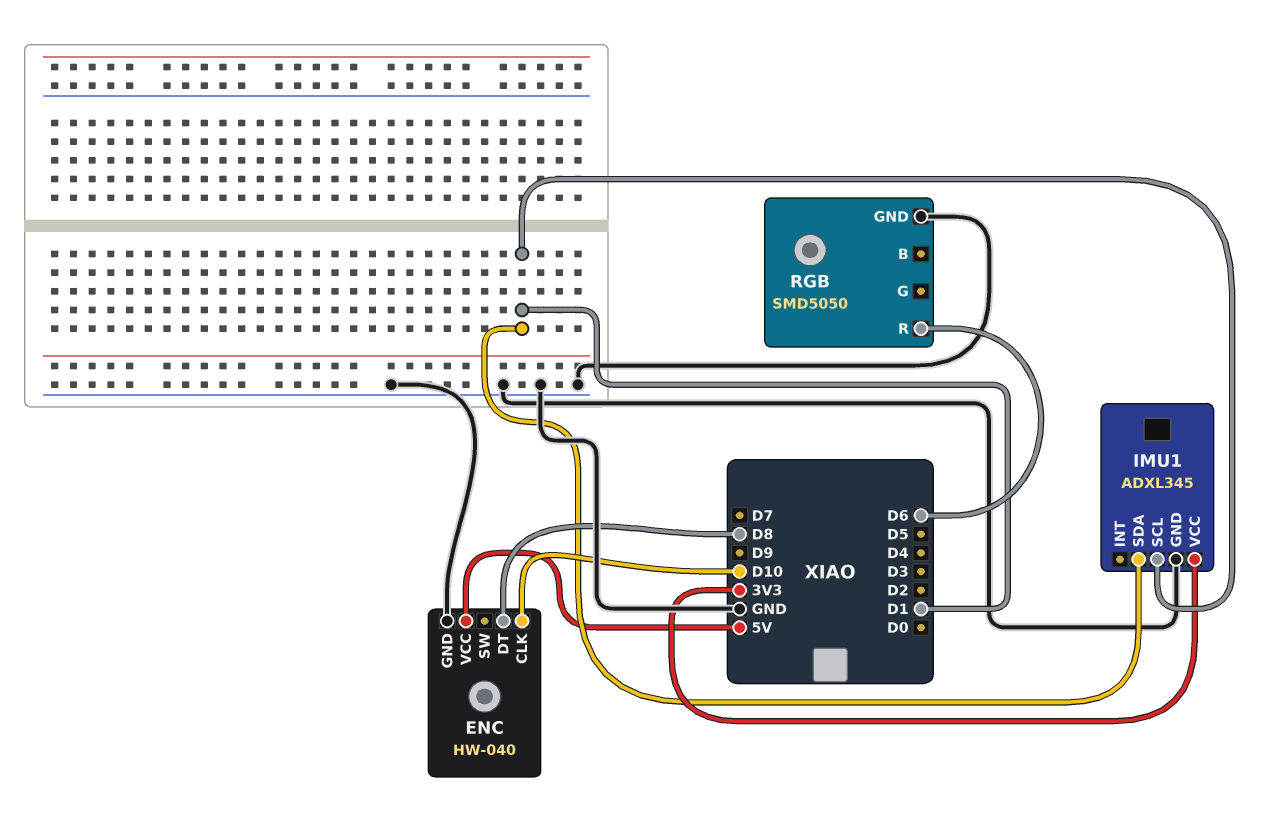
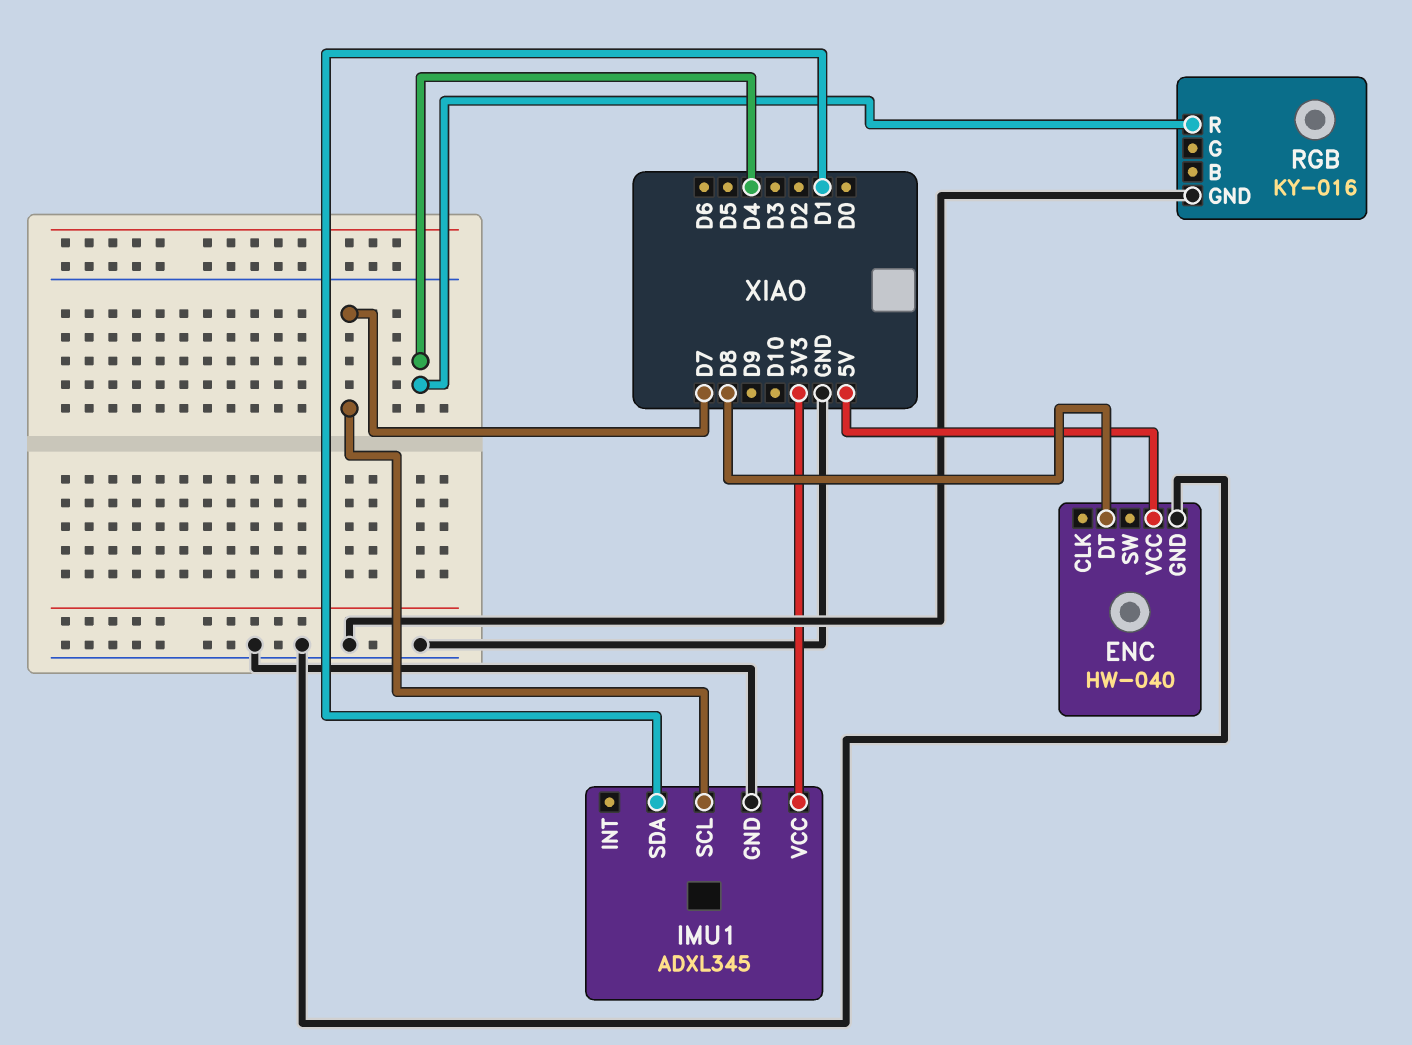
ENC pin CLK: D10 -> none
IMU1 pin SCL: D1 -> D7
RGB: SMD5050 -> KY-016
RGB pin R: D6 -> D4

